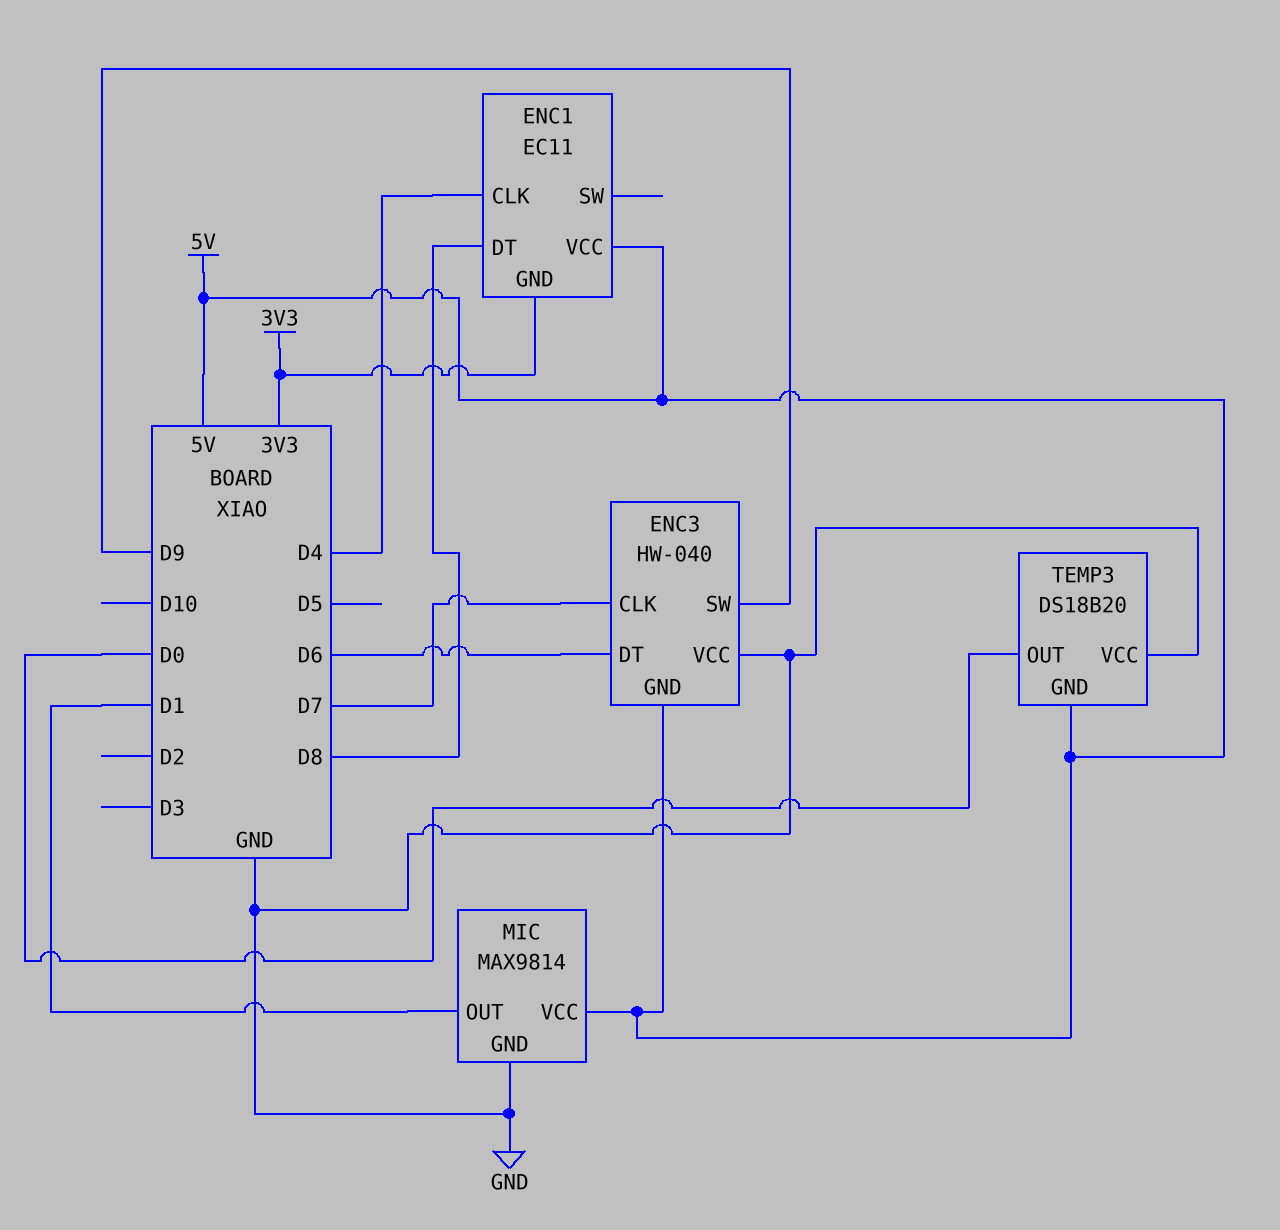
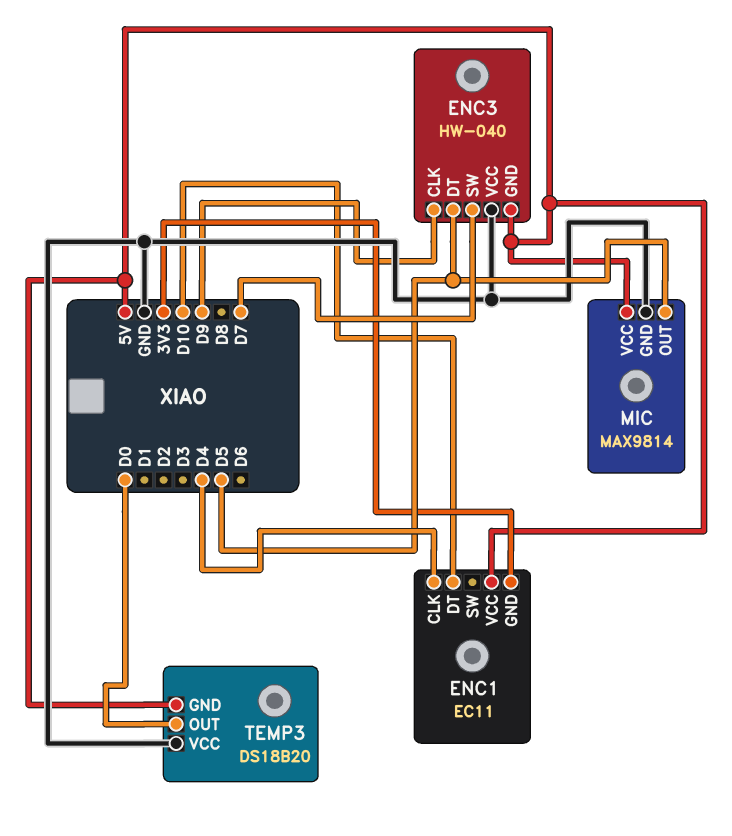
ENC1 pin DT: D8 -> D10
ENC3 pin CLK: D7 -> D9
ENC3 pin DT: D6 -> D5
ENC3 pin SW: D9 -> D7
MIC pin OUT: D1 -> D5

